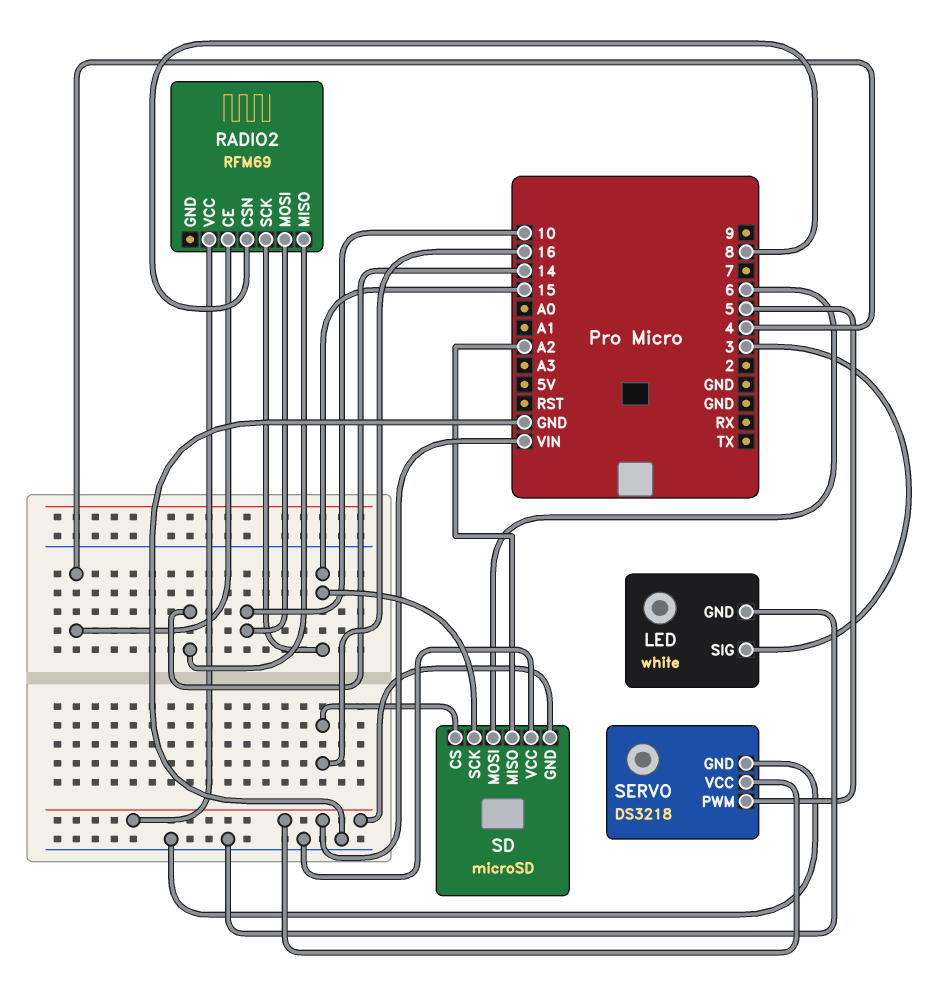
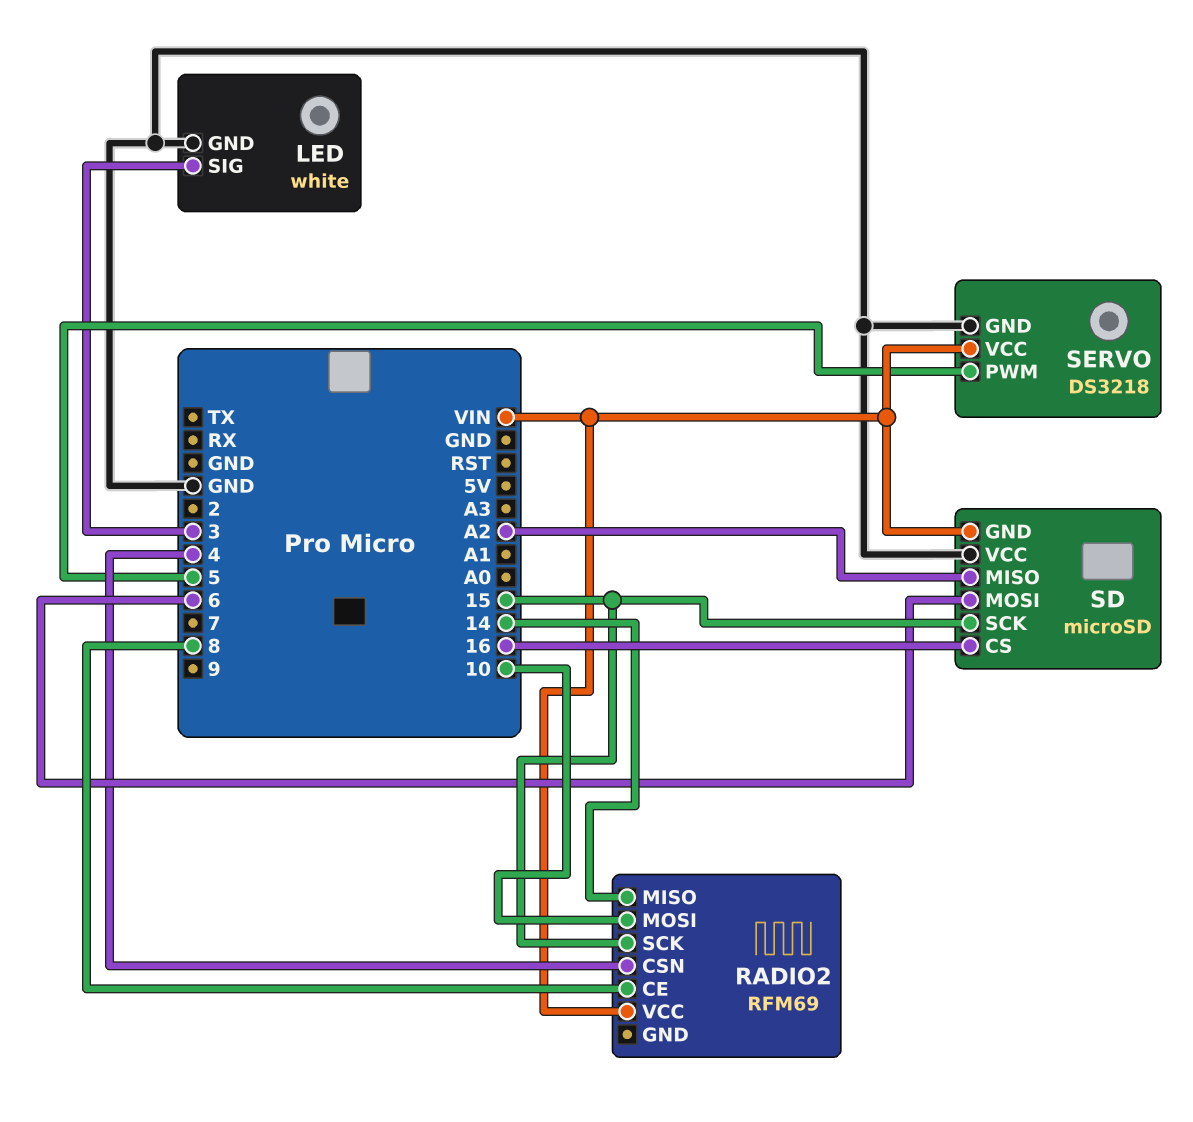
RADIO2 pin CE: 4 -> 8
RADIO2 pin CSN: 8 -> 4

